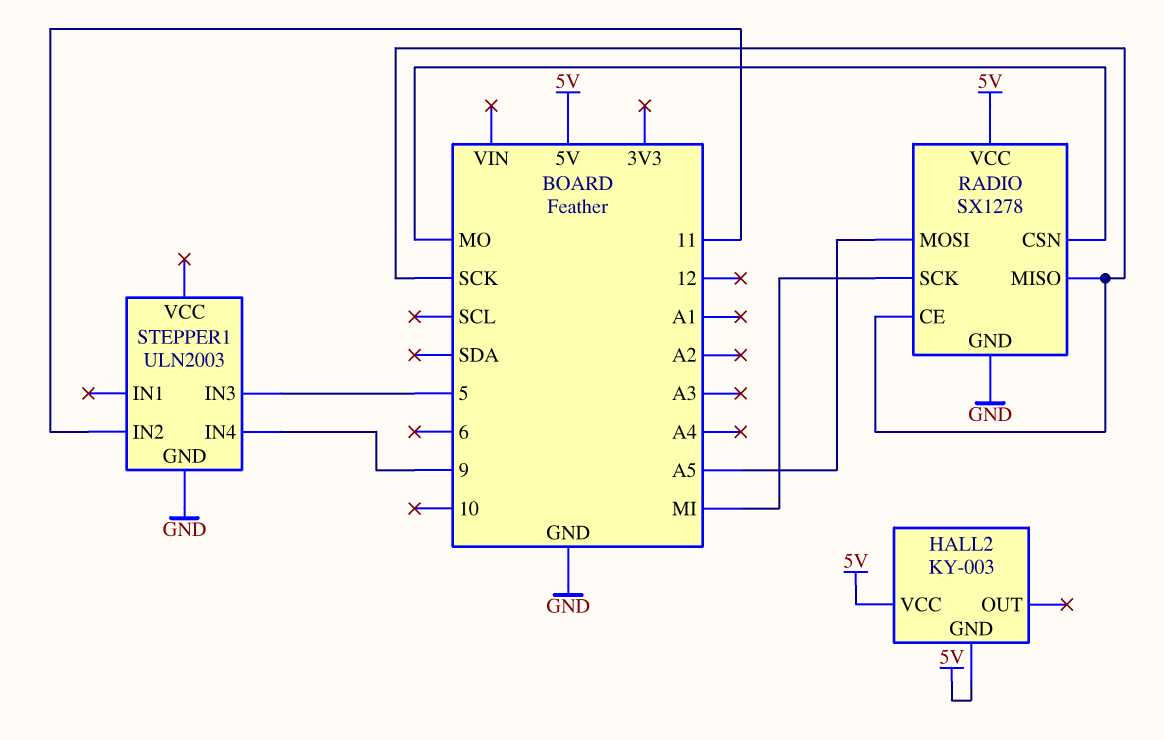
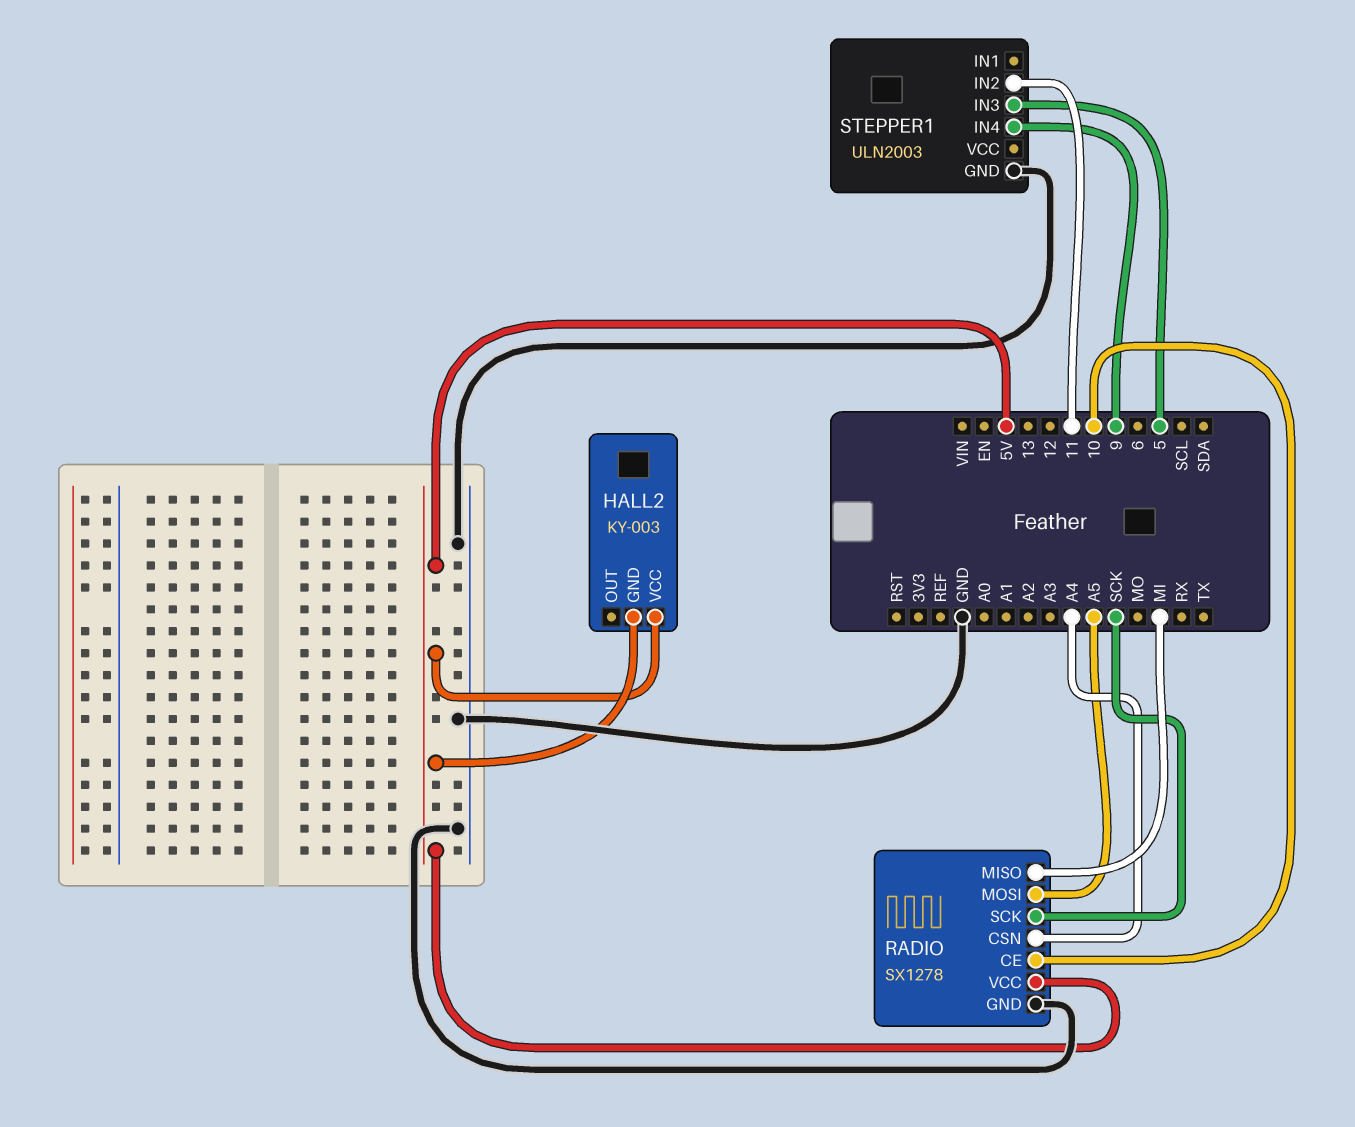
RADIO pin CE: SCK -> 10
RADIO pin CSN: MO -> A4
RADIO pin MISO: SCK -> MI
RADIO pin SCK: MI -> SCK

